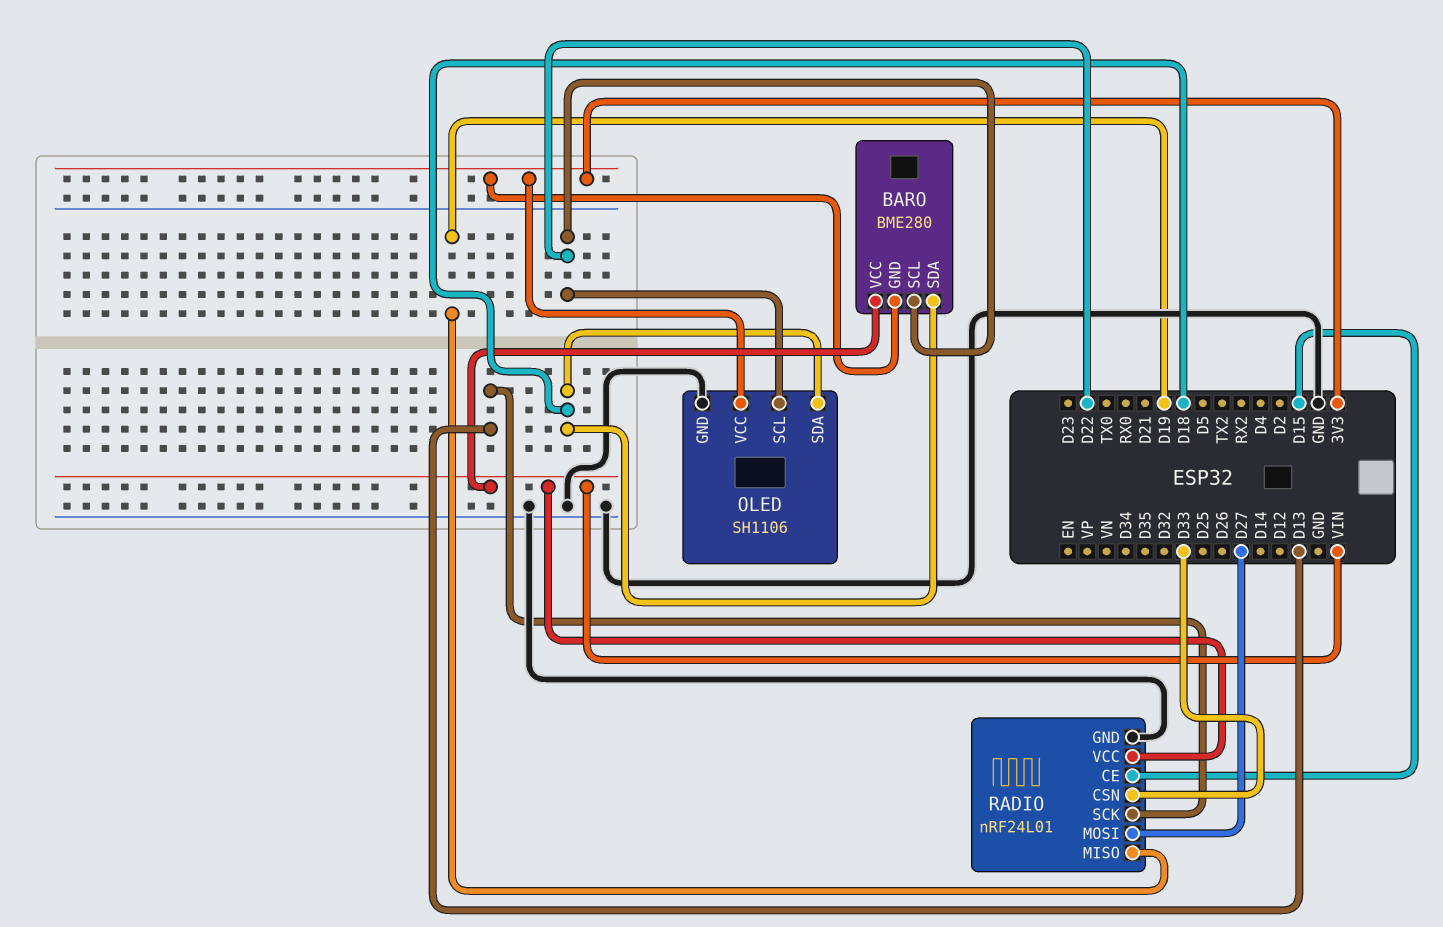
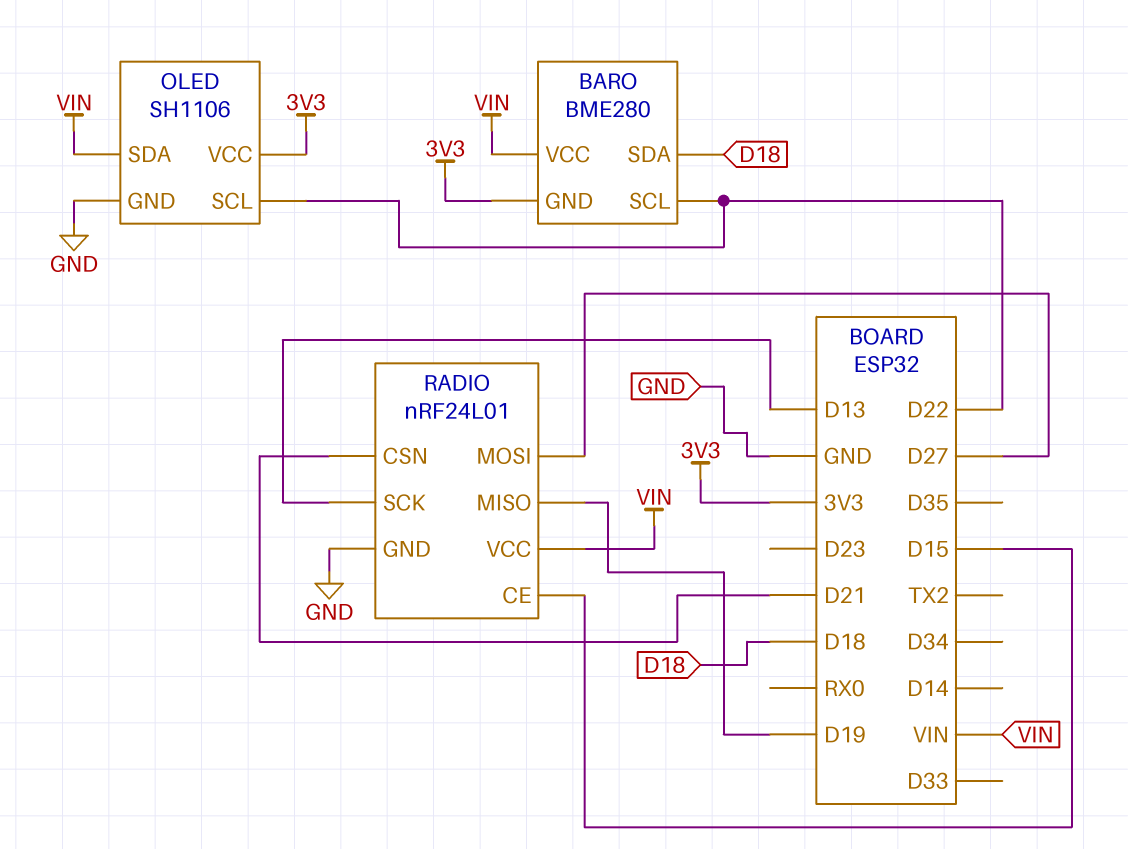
OLED pin SDA: D18 -> VIN
RADIO pin CSN: D33 -> D21

